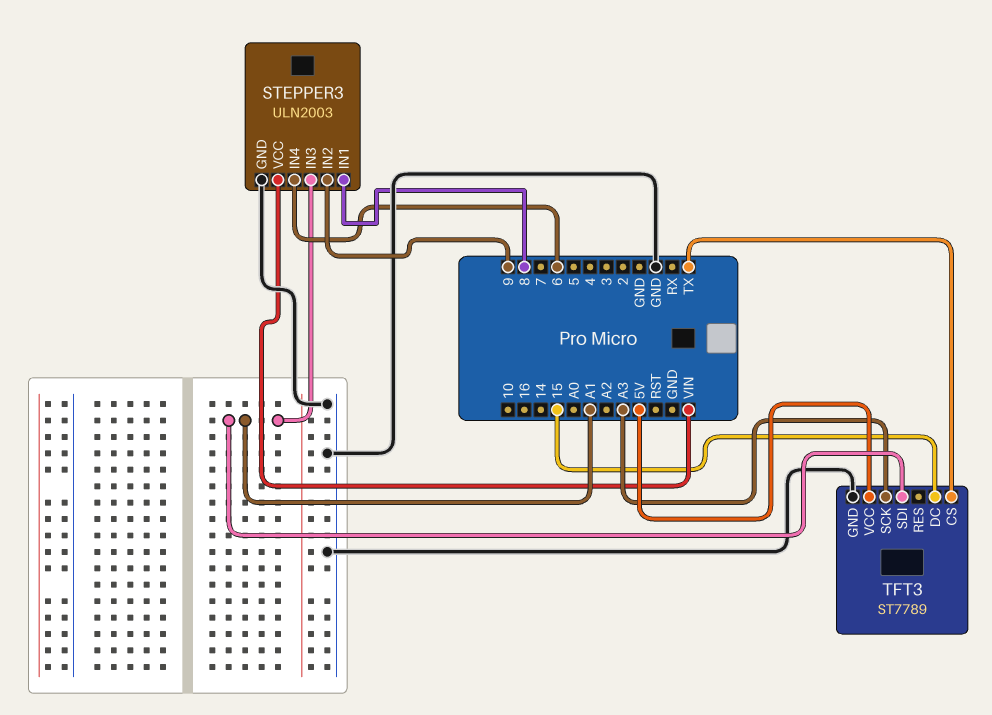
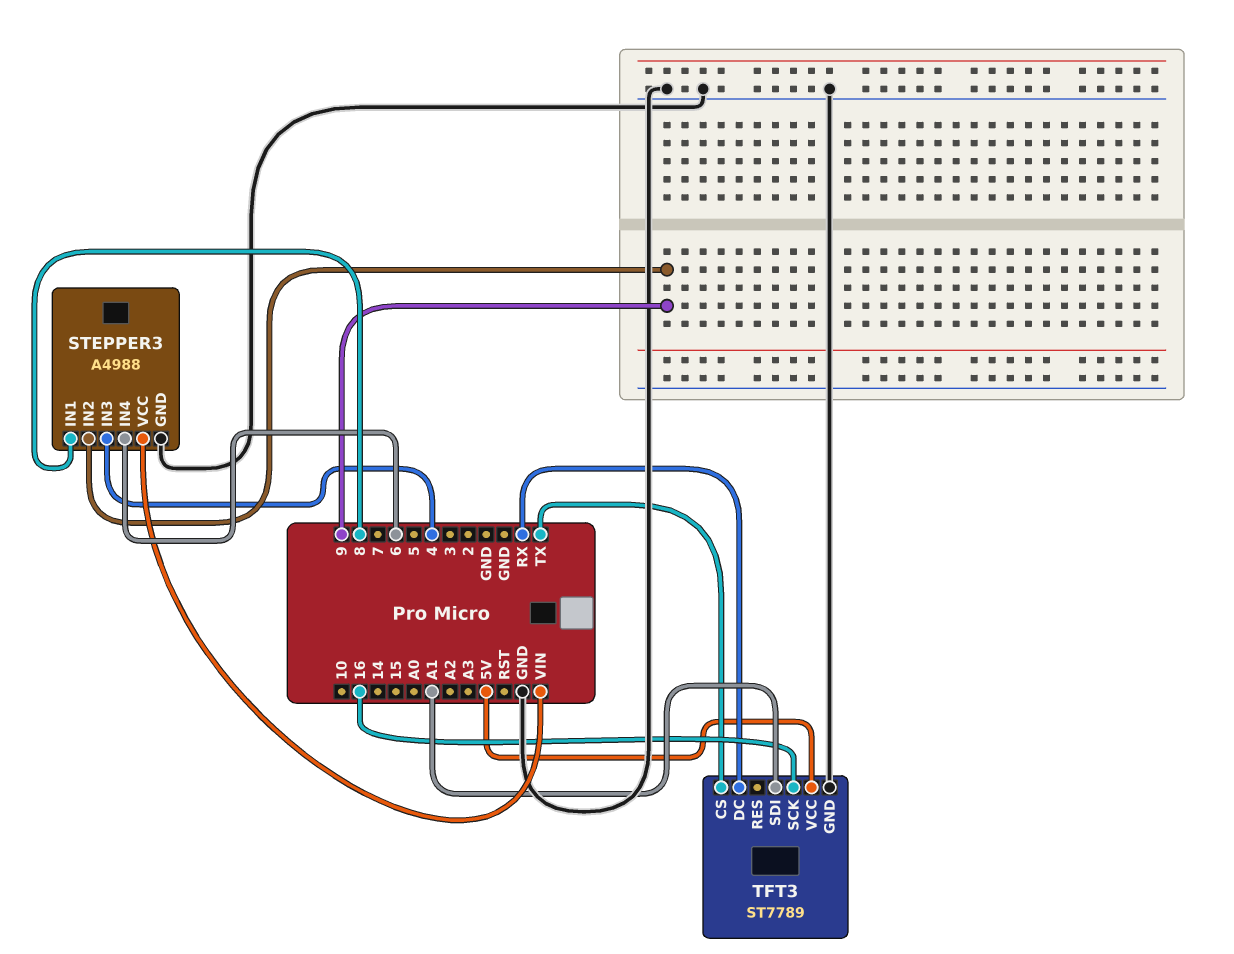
STEPPER3: ULN2003 -> A4988
STEPPER3 pin IN3: A1 -> 4
TFT3 pin DC: 15 -> RX
TFT3 pin SCK: A3 -> 16

